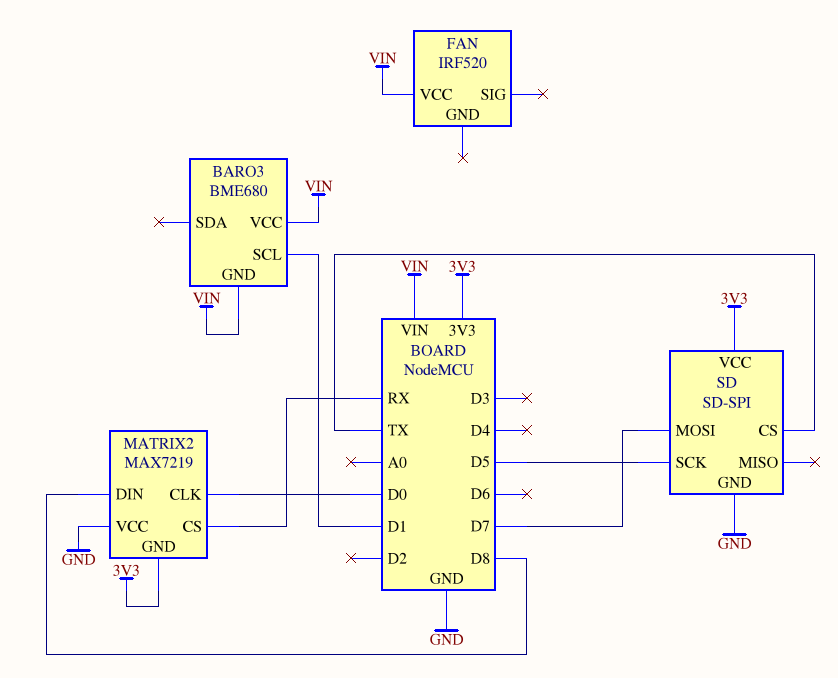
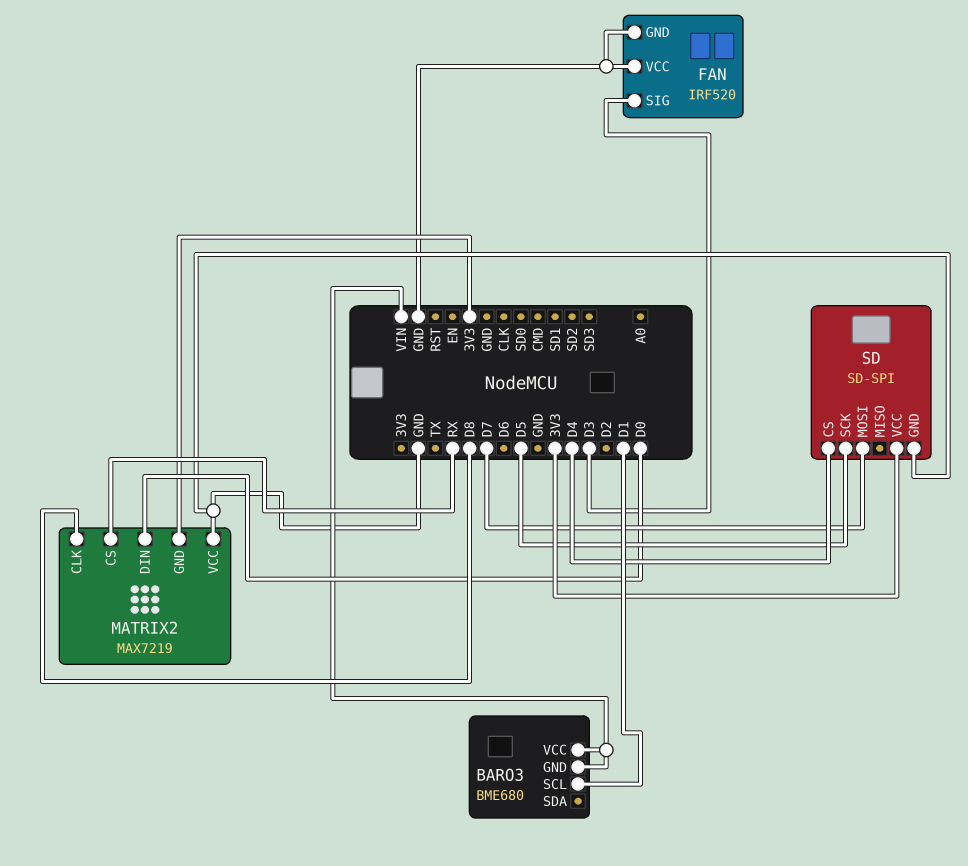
FAN pin GND: none -> GND
FAN pin SIG: none -> D3
FAN pin VCC: VIN -> GND
MATRIX2 pin CLK: D0 -> D8
MATRIX2 pin DIN: D8 -> D0
SD pin CS: TX -> D4

